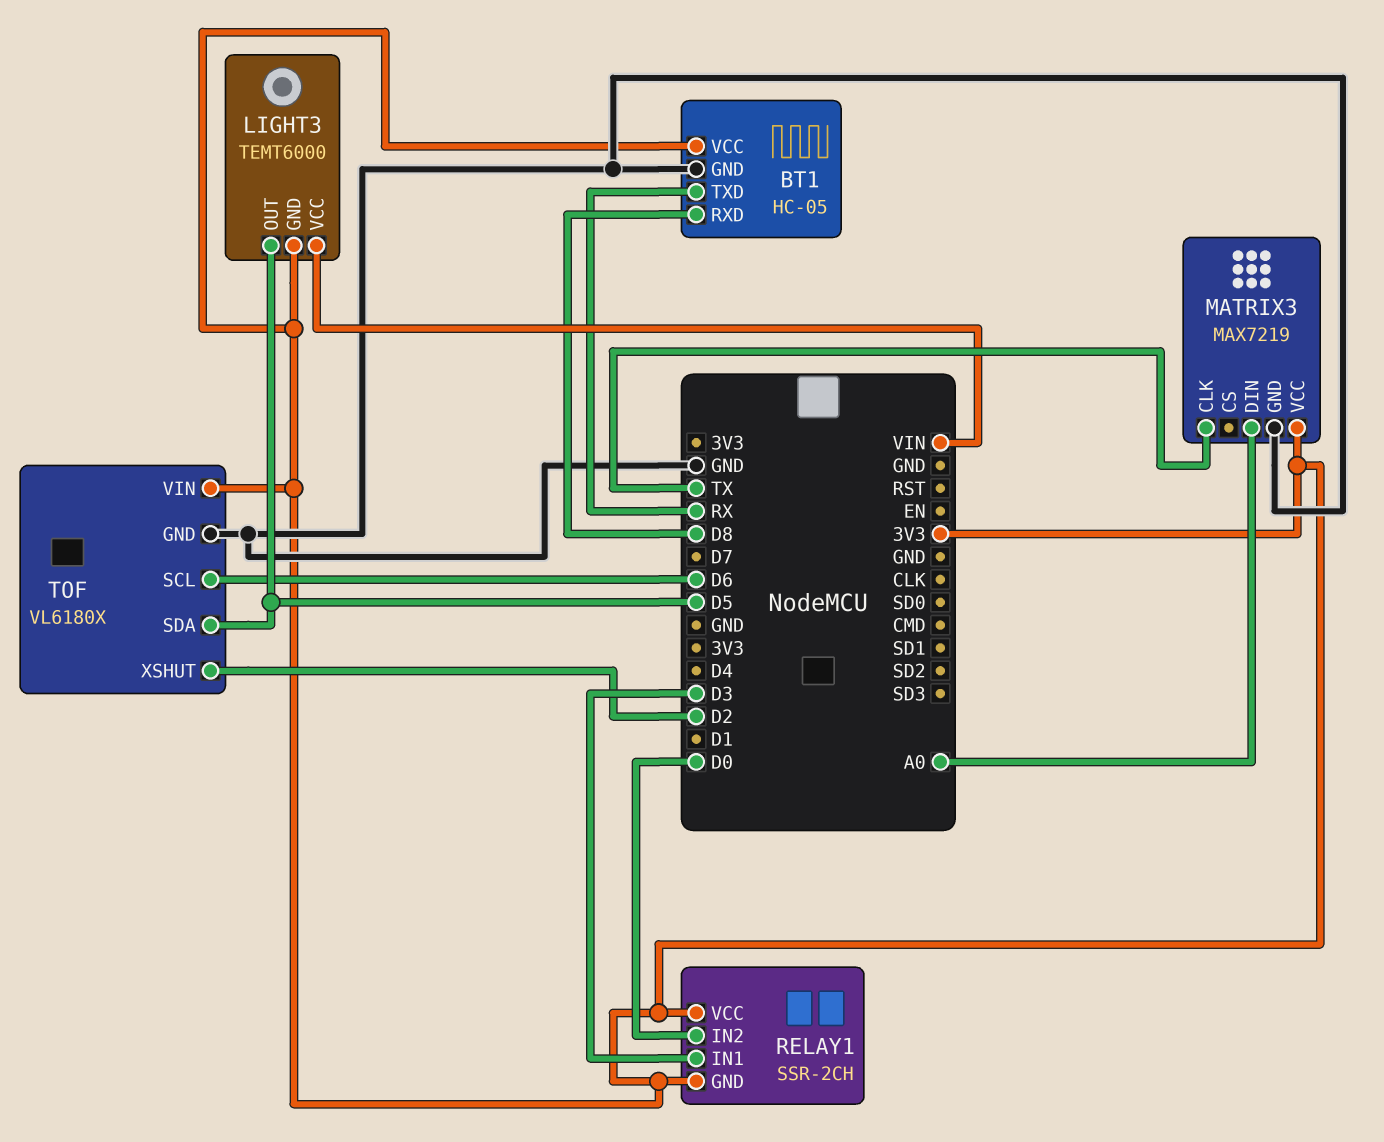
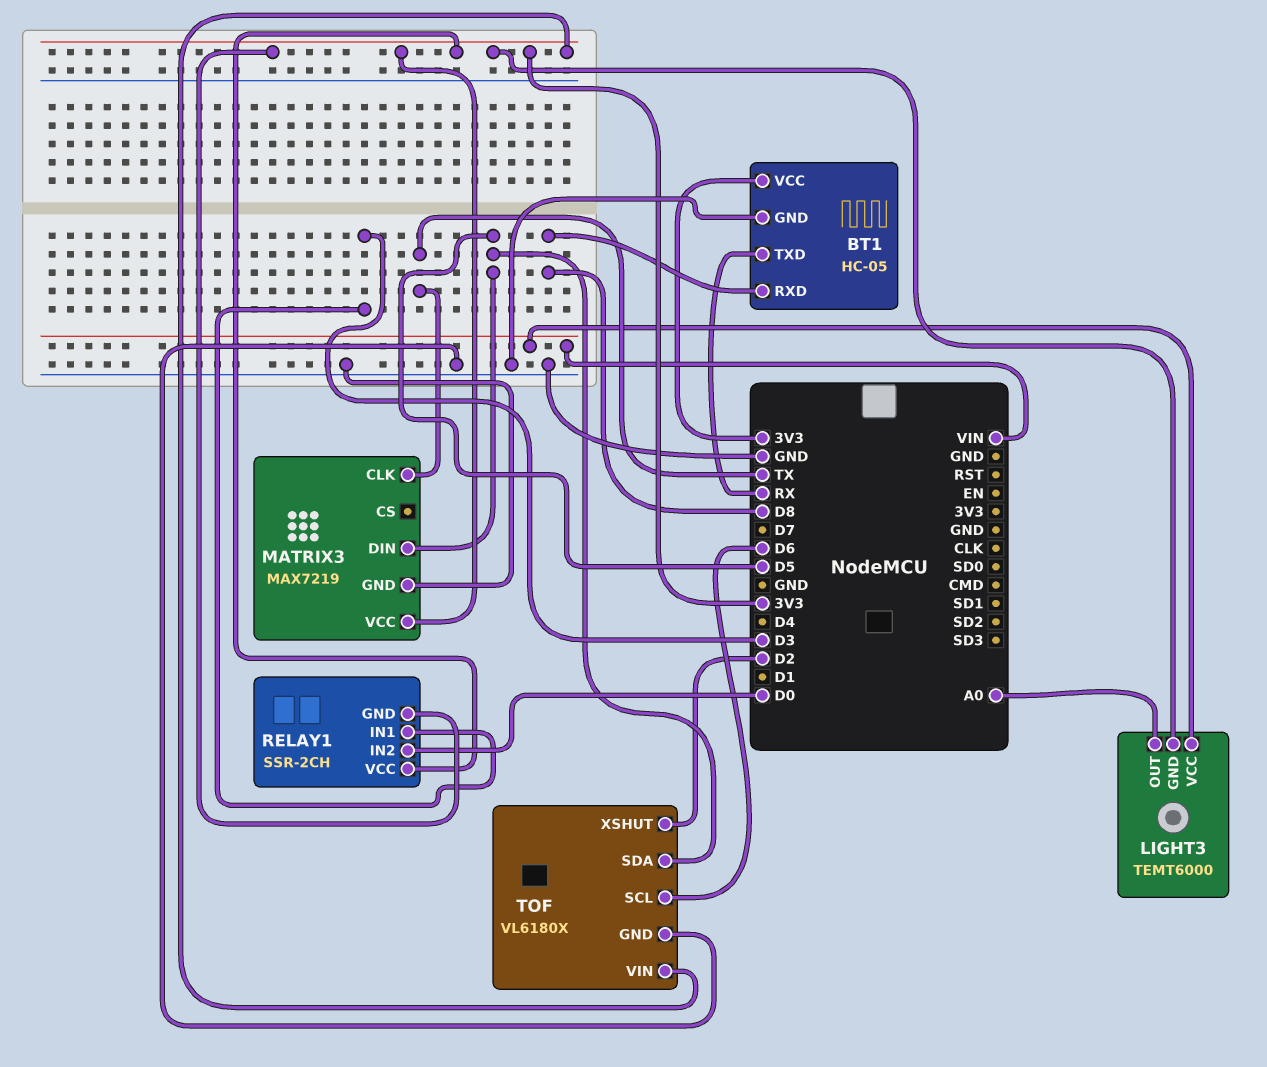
LIGHT3 pin OUT: D5 -> A0
MATRIX3 pin DIN: A0 -> D5

